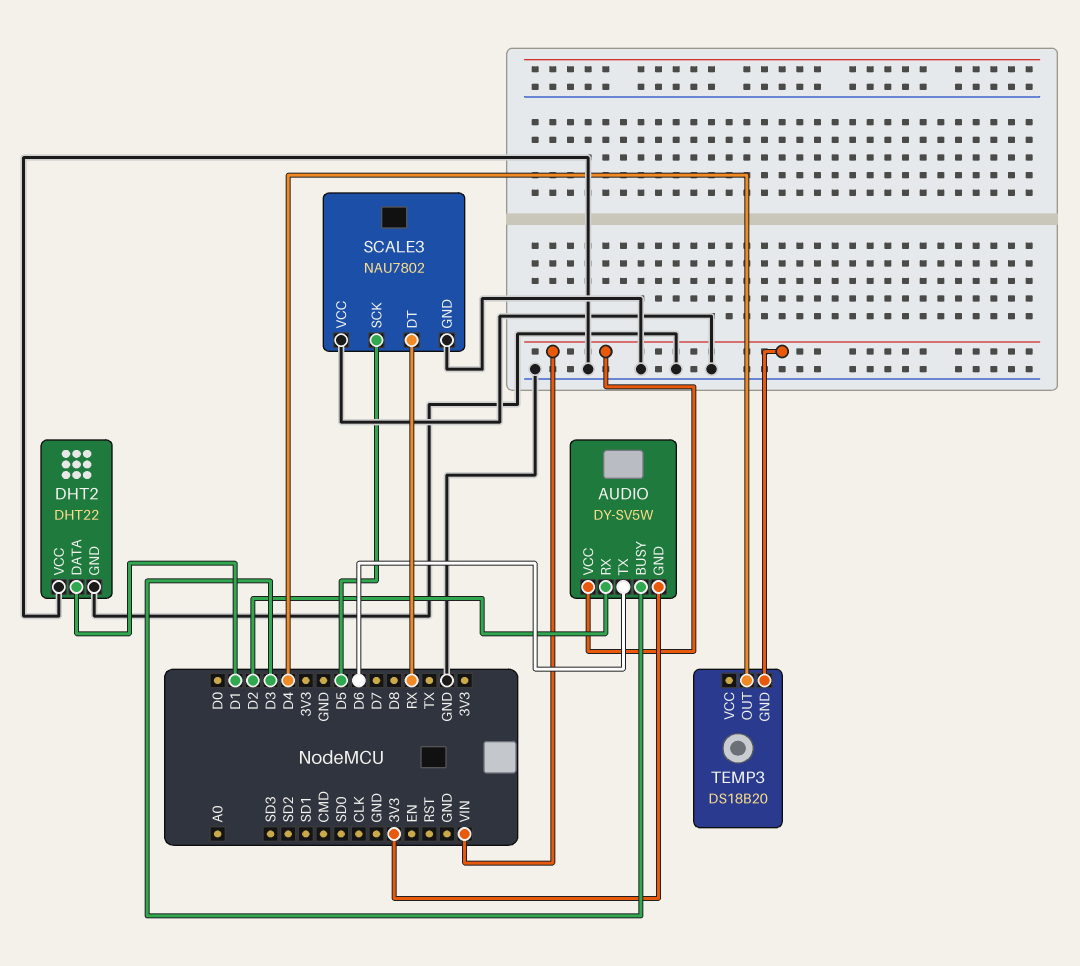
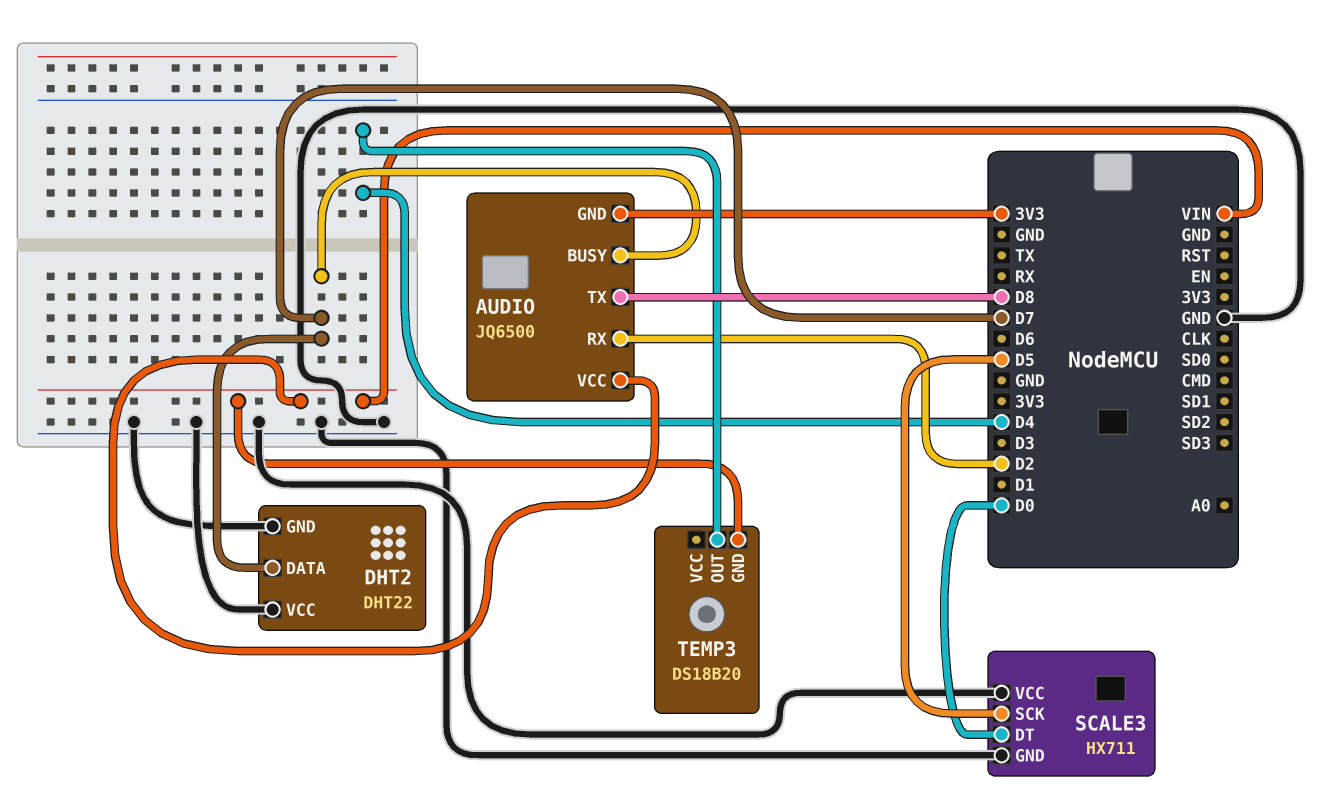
AUDIO: DY-SV5W -> JQ6500
AUDIO pin BUSY: D3 -> D7
AUDIO pin TX: D6 -> D8
DHT2 pin DATA: D1 -> D7
SCALE3: NAU7802 -> HX711
SCALE3 pin DT: RX -> D0

